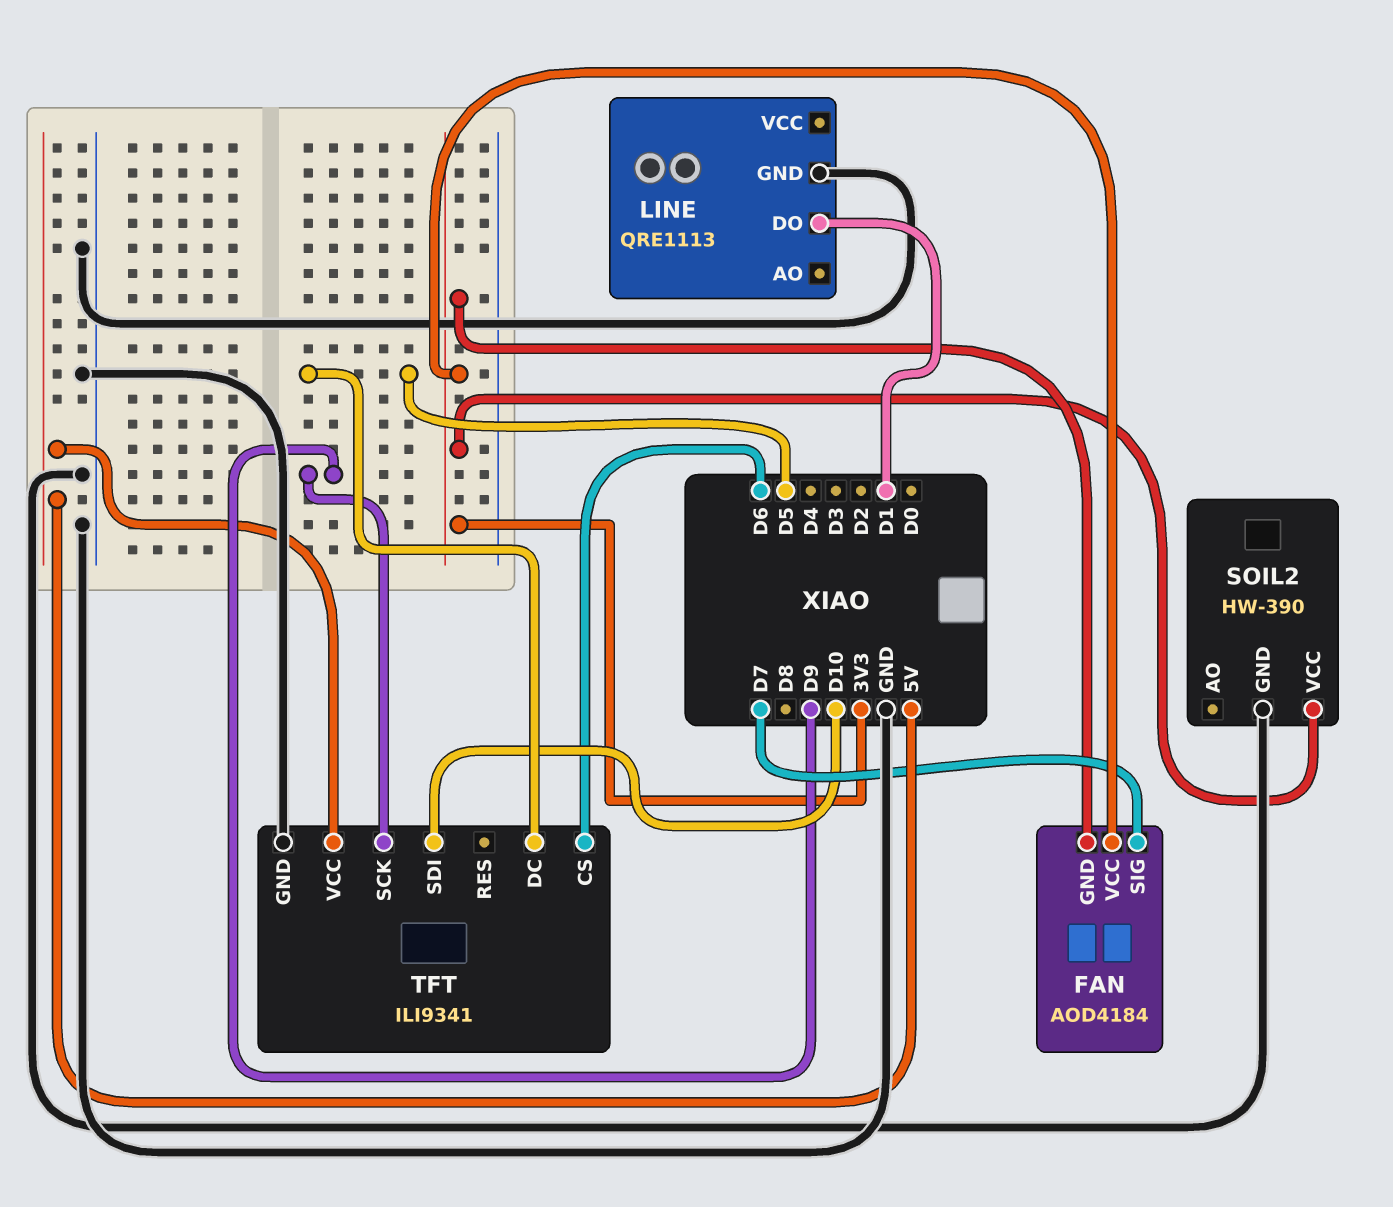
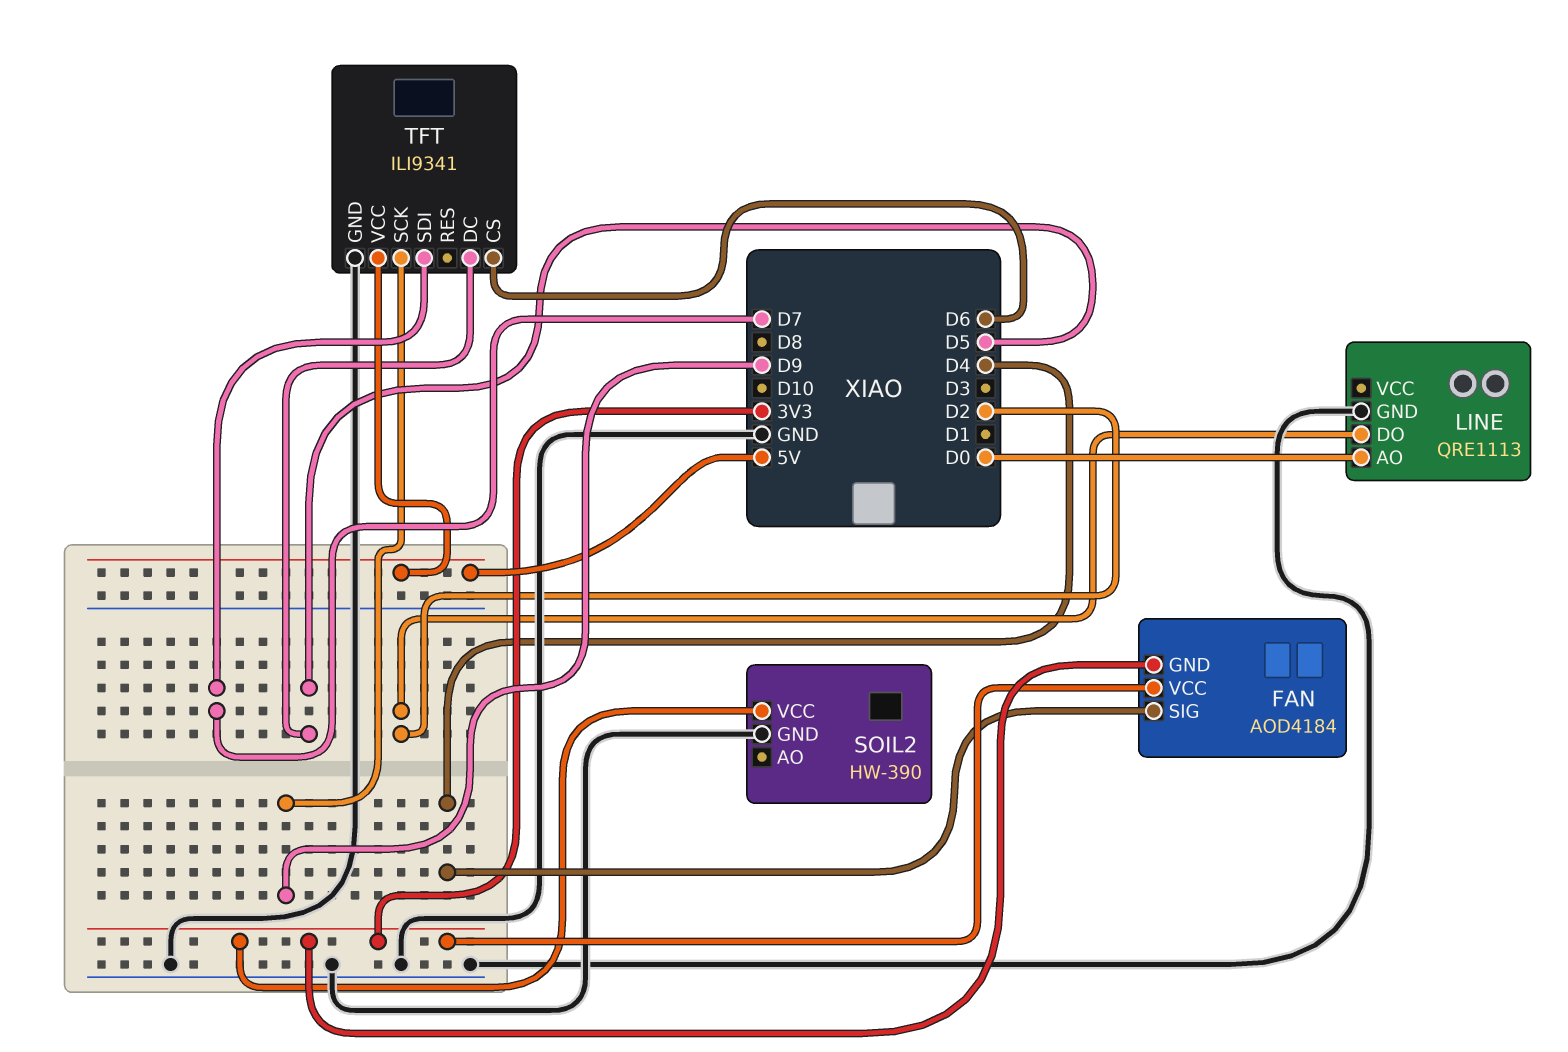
FAN pin SIG: D7 -> D4
LINE pin AO: none -> D0
LINE pin DO: D1 -> D2
TFT pin SDI: D10 -> D7

